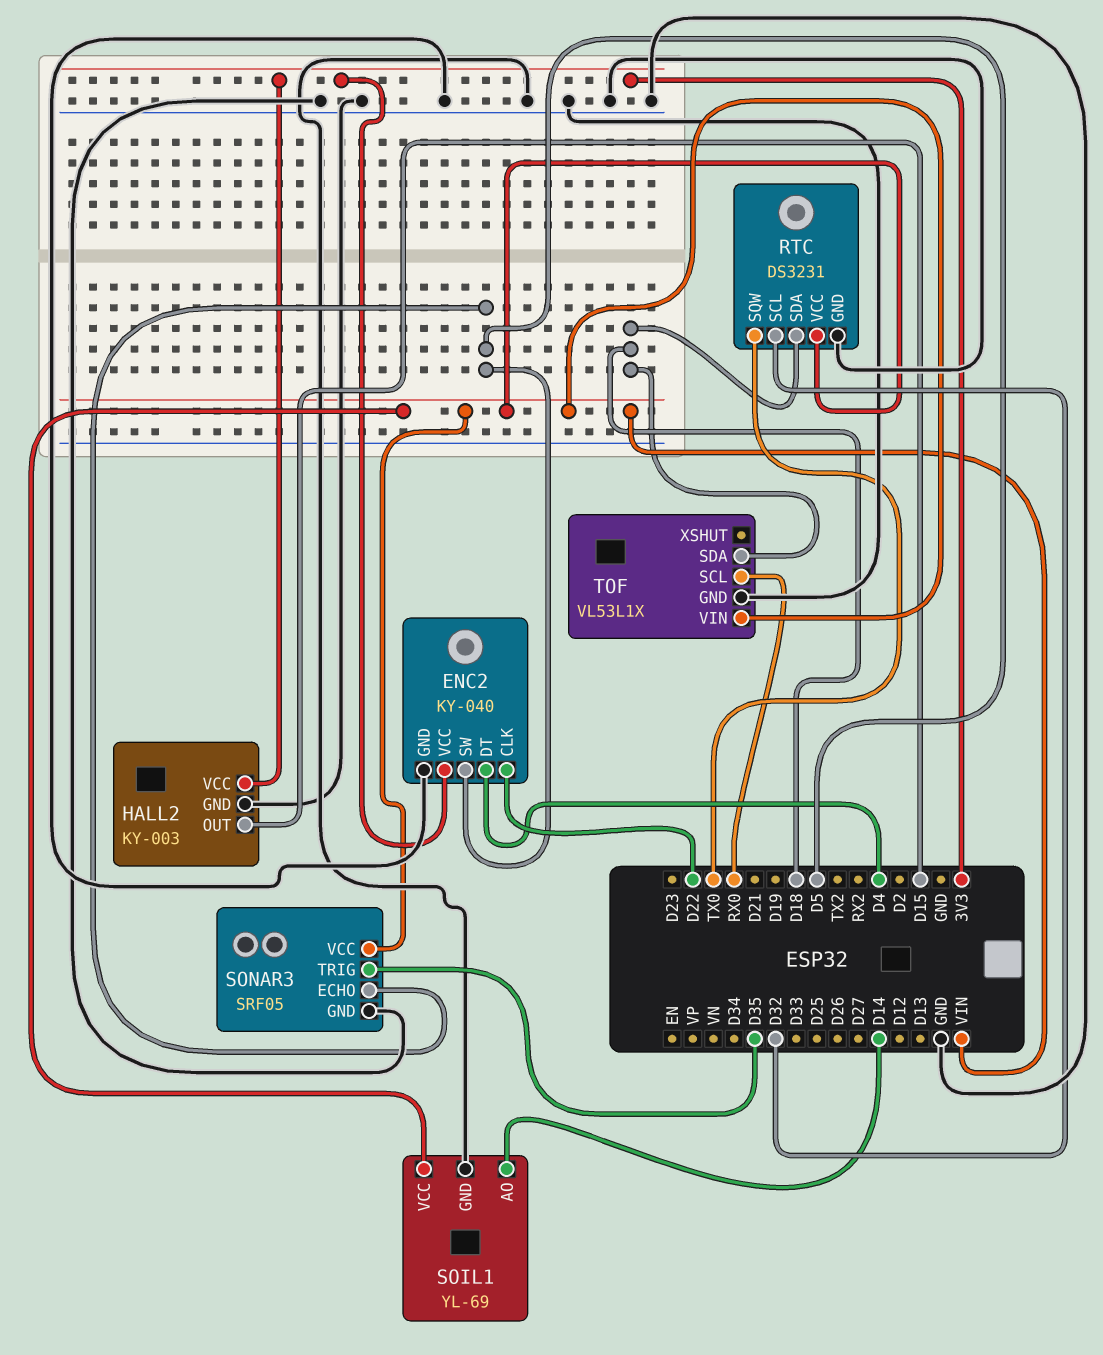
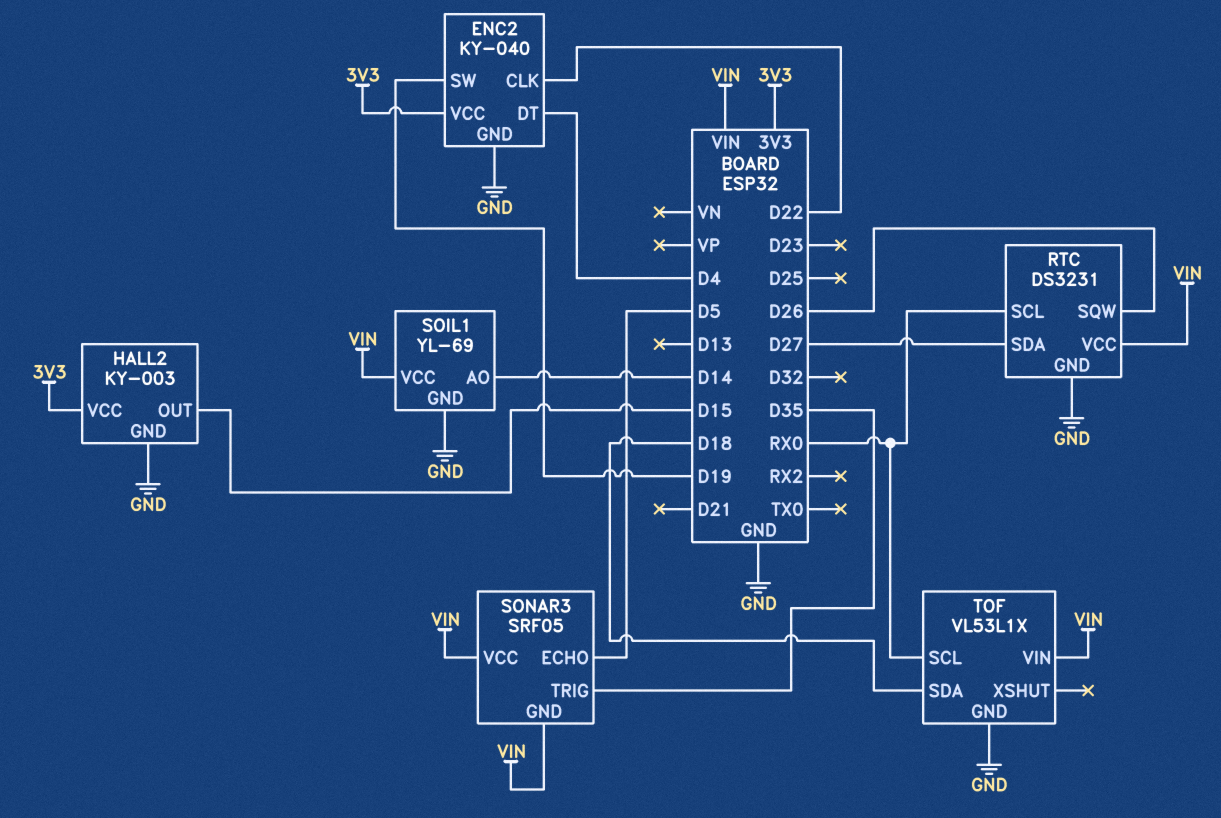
ENC2 pin SW: D5 -> D19
RTC pin SCL: D32 -> RX0
RTC pin SDA: D18 -> D27
RTC pin SQW: TX0 -> D26
SONAR3 pin GND: GND -> VIN

